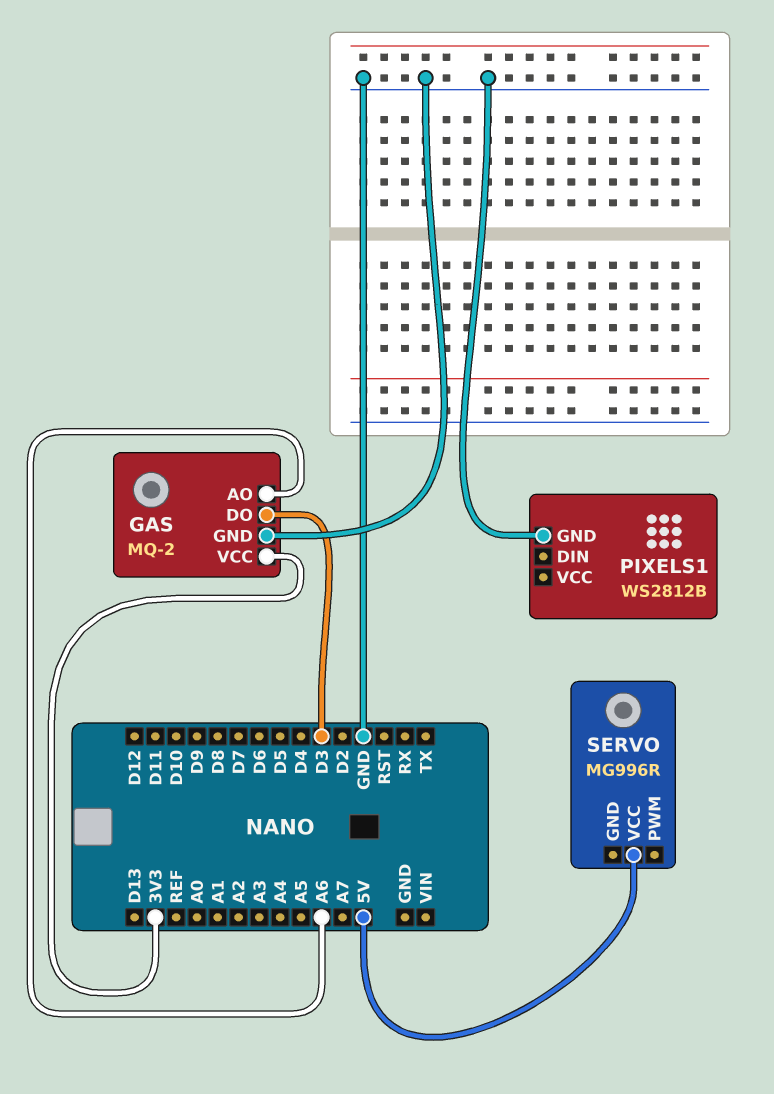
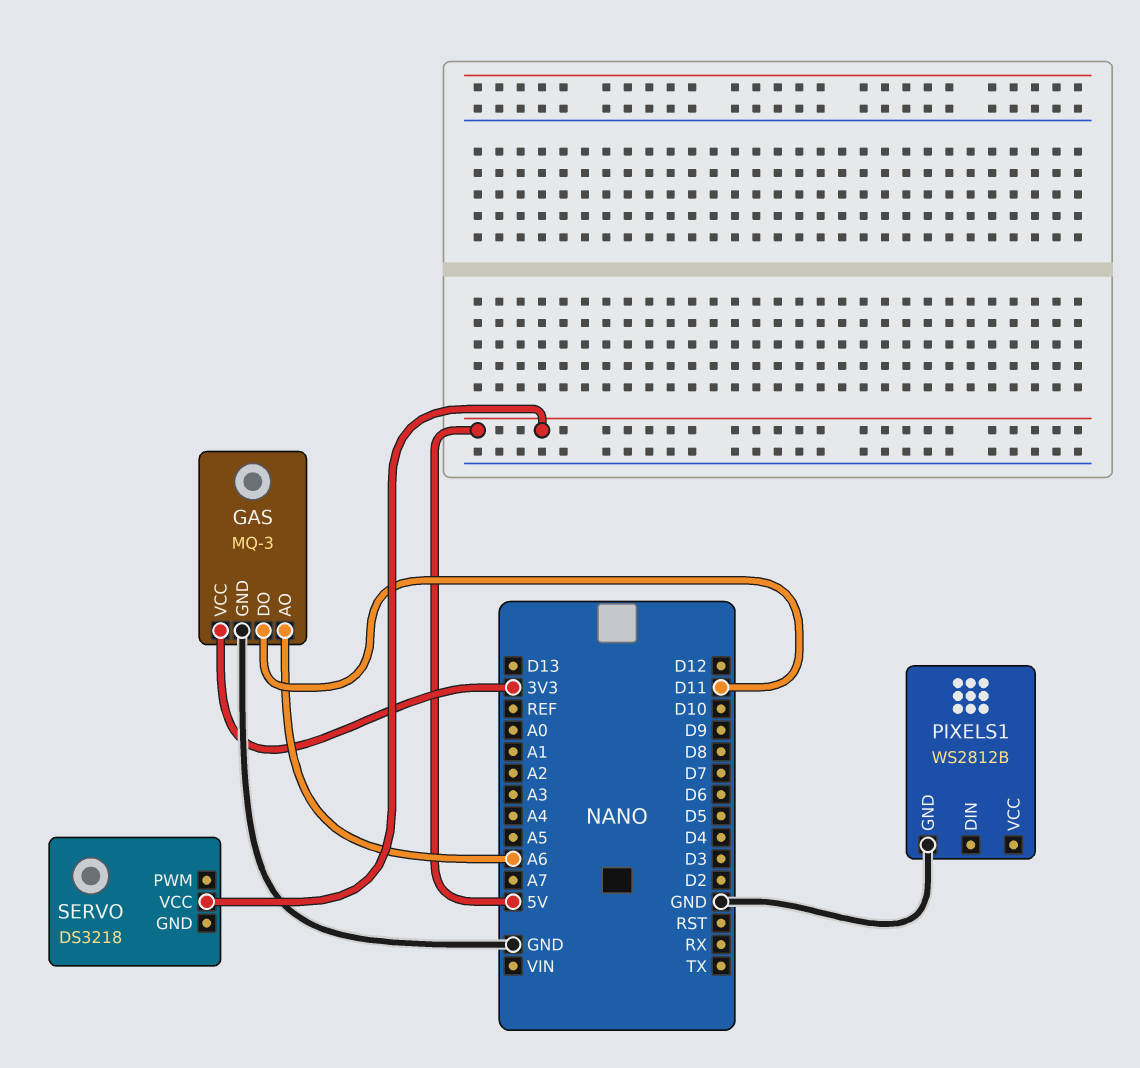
GAS: MQ-2 -> MQ-3
GAS pin DO: D3 -> D11
SERVO: MG996R -> DS3218

